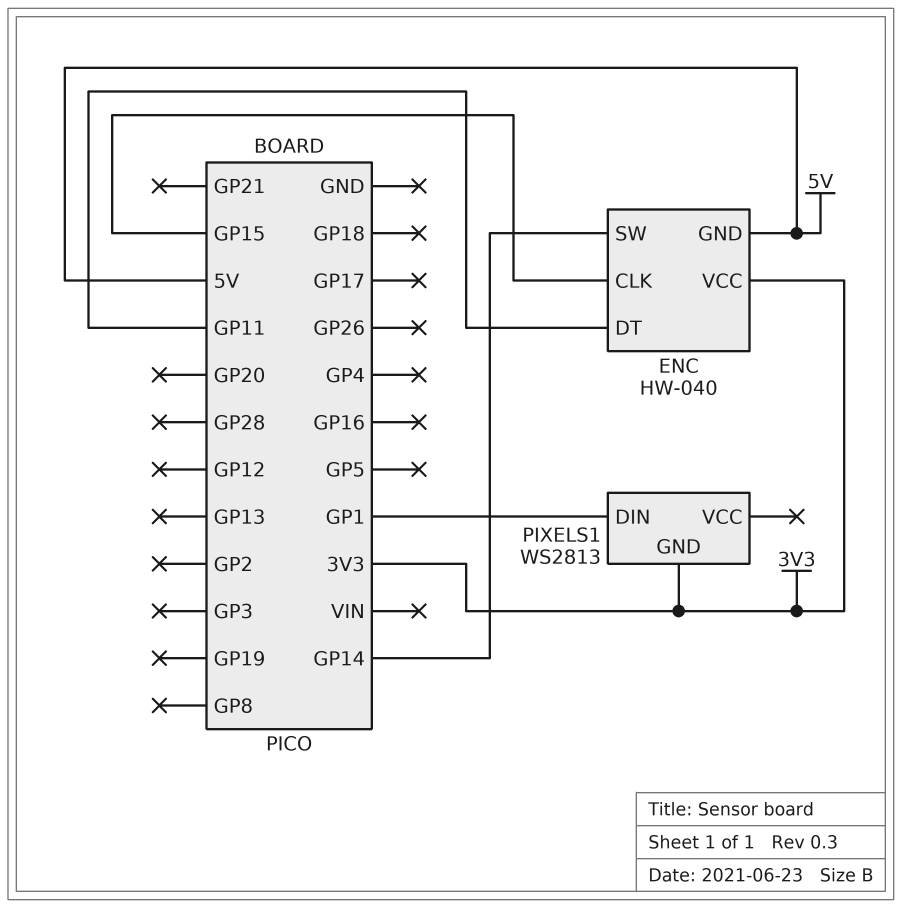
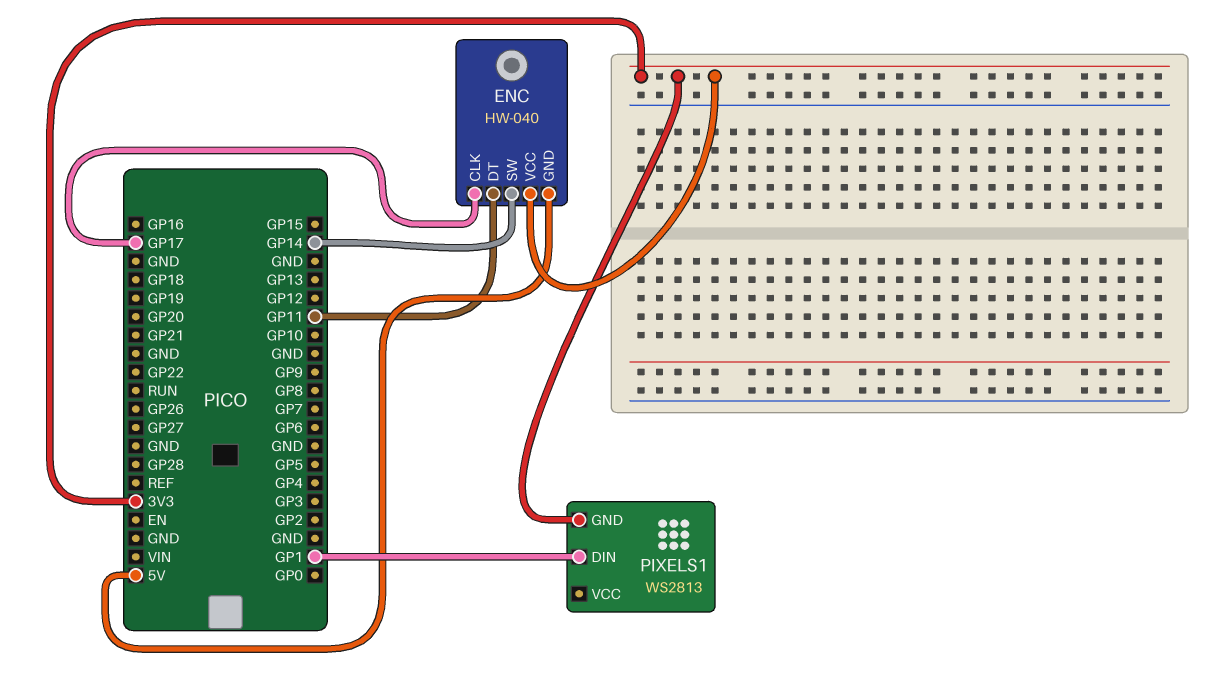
ENC pin CLK: GP15 -> GP17

